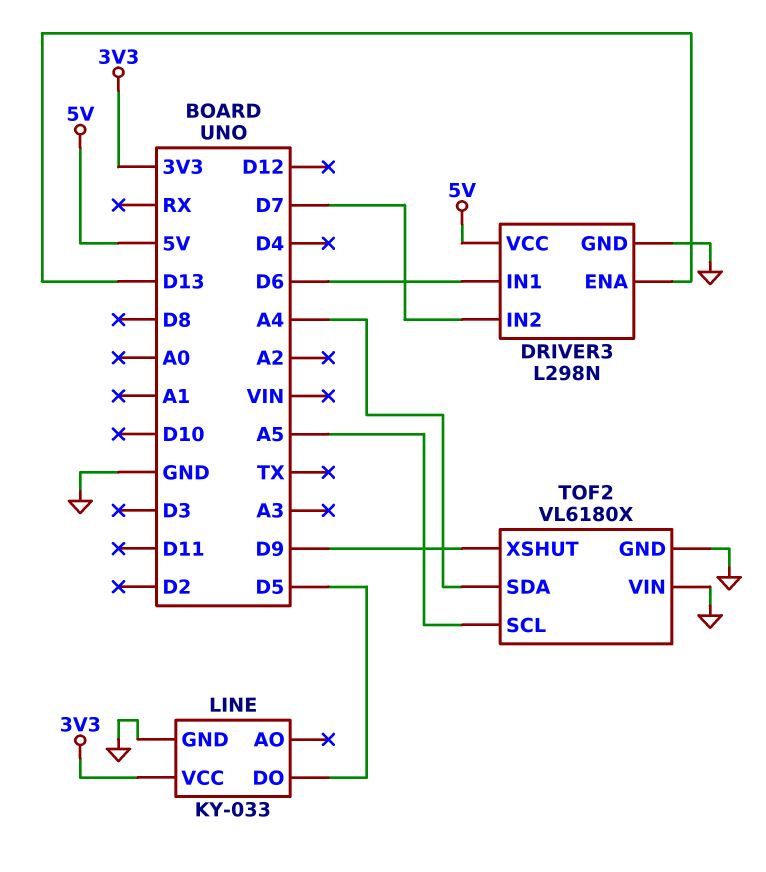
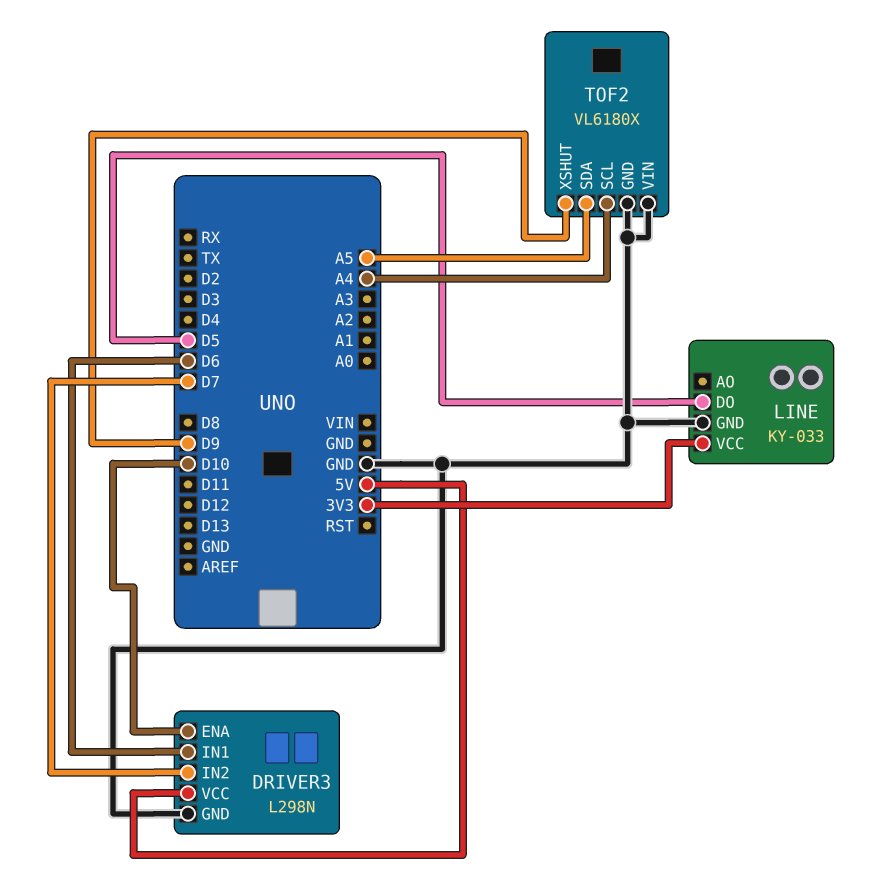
DRIVER3 pin ENA: D13 -> D10
TOF2 pin SCL: A5 -> A4
TOF2 pin SDA: A4 -> A5

